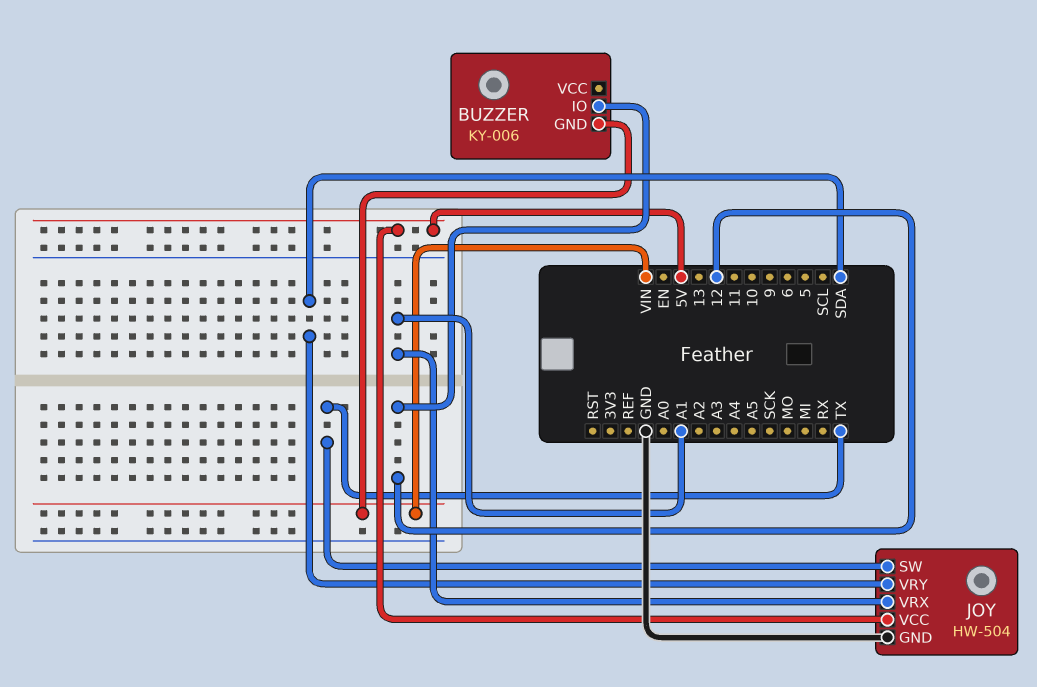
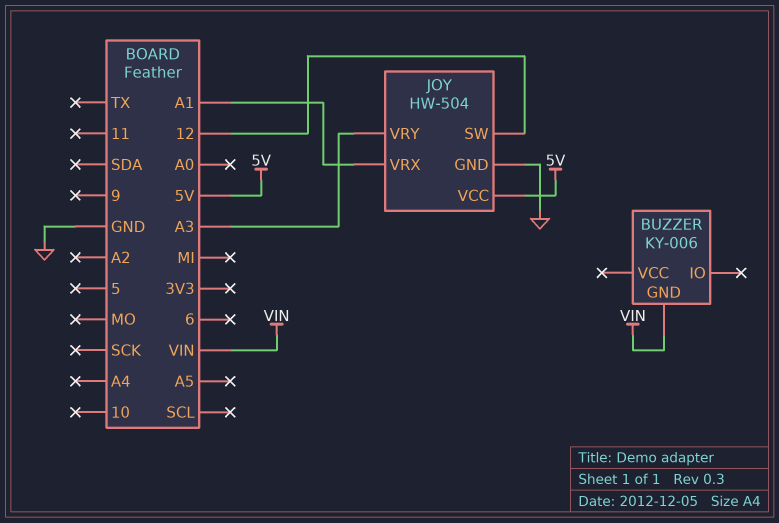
BUZZER pin IO: 12 -> none
JOY pin SW: TX -> 12
JOY pin VRY: SDA -> A3

